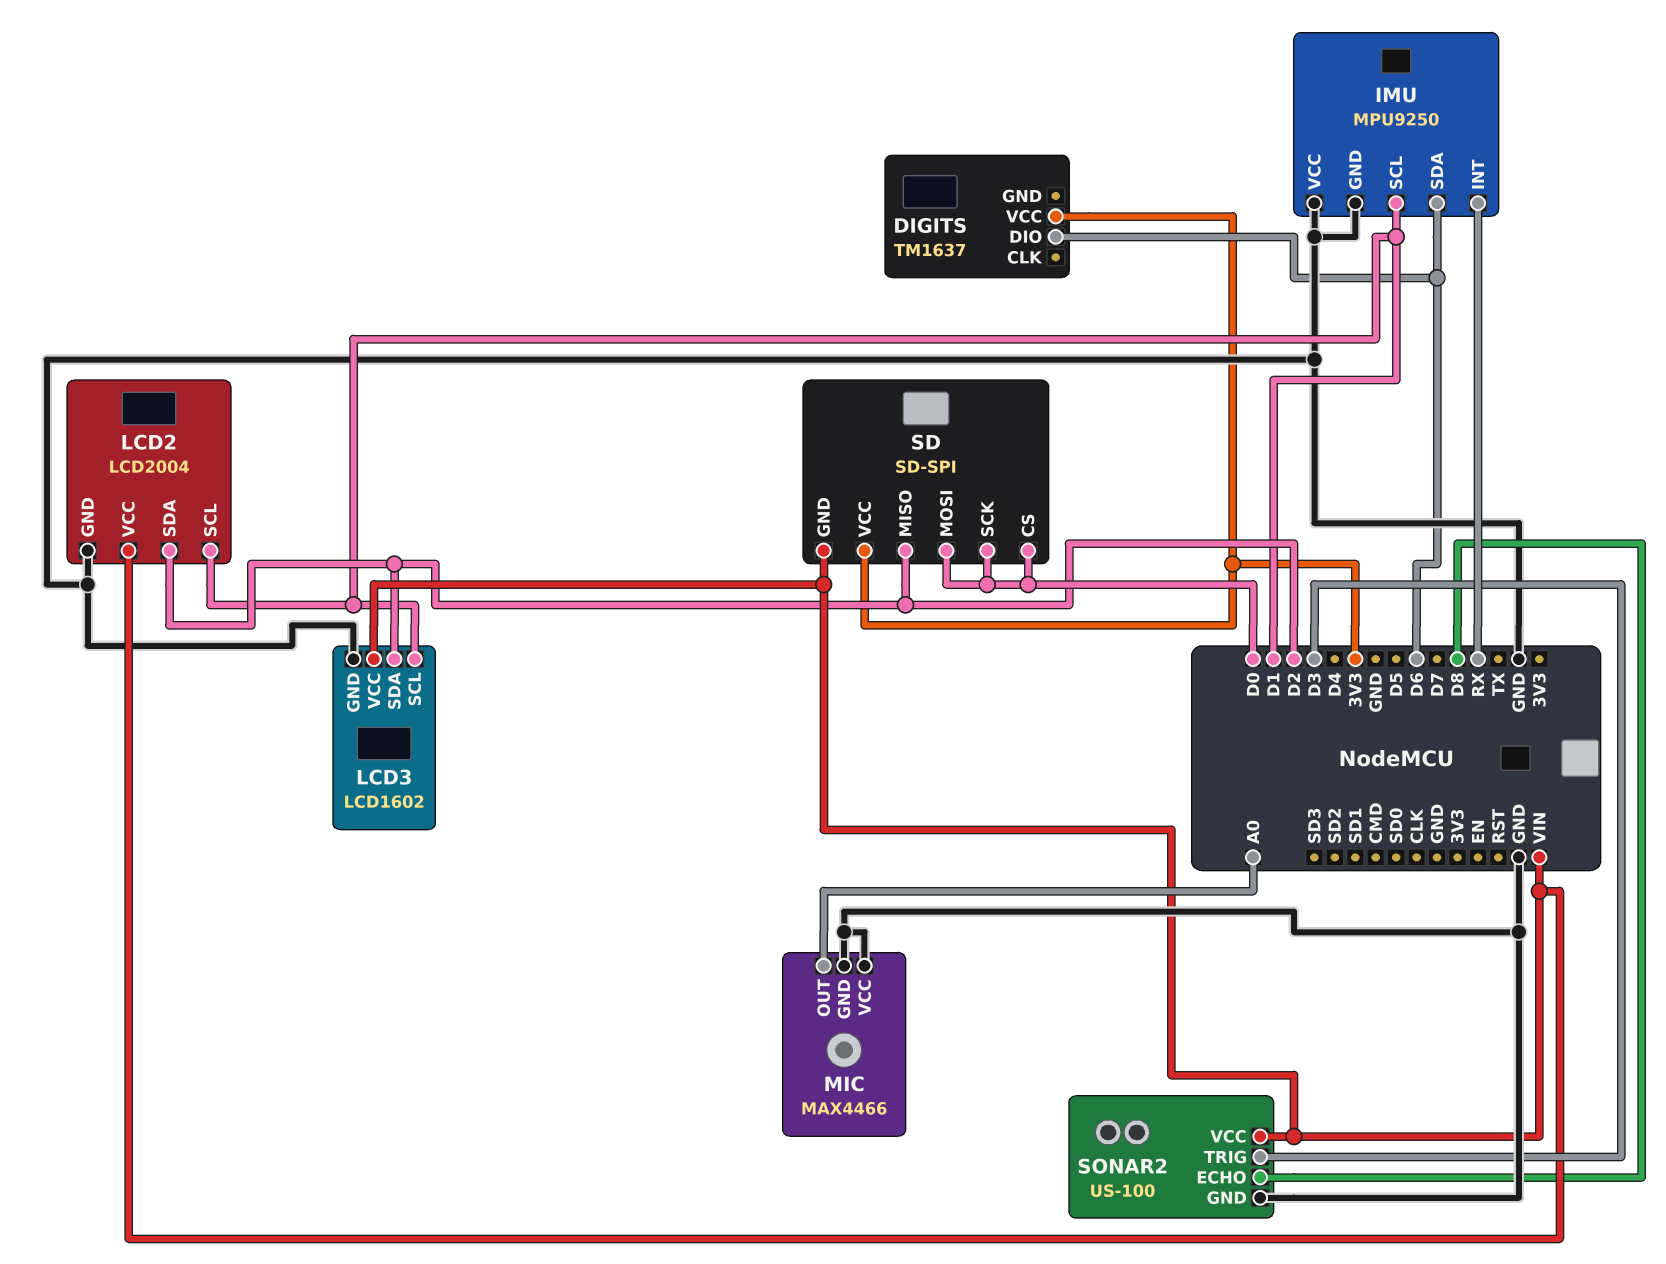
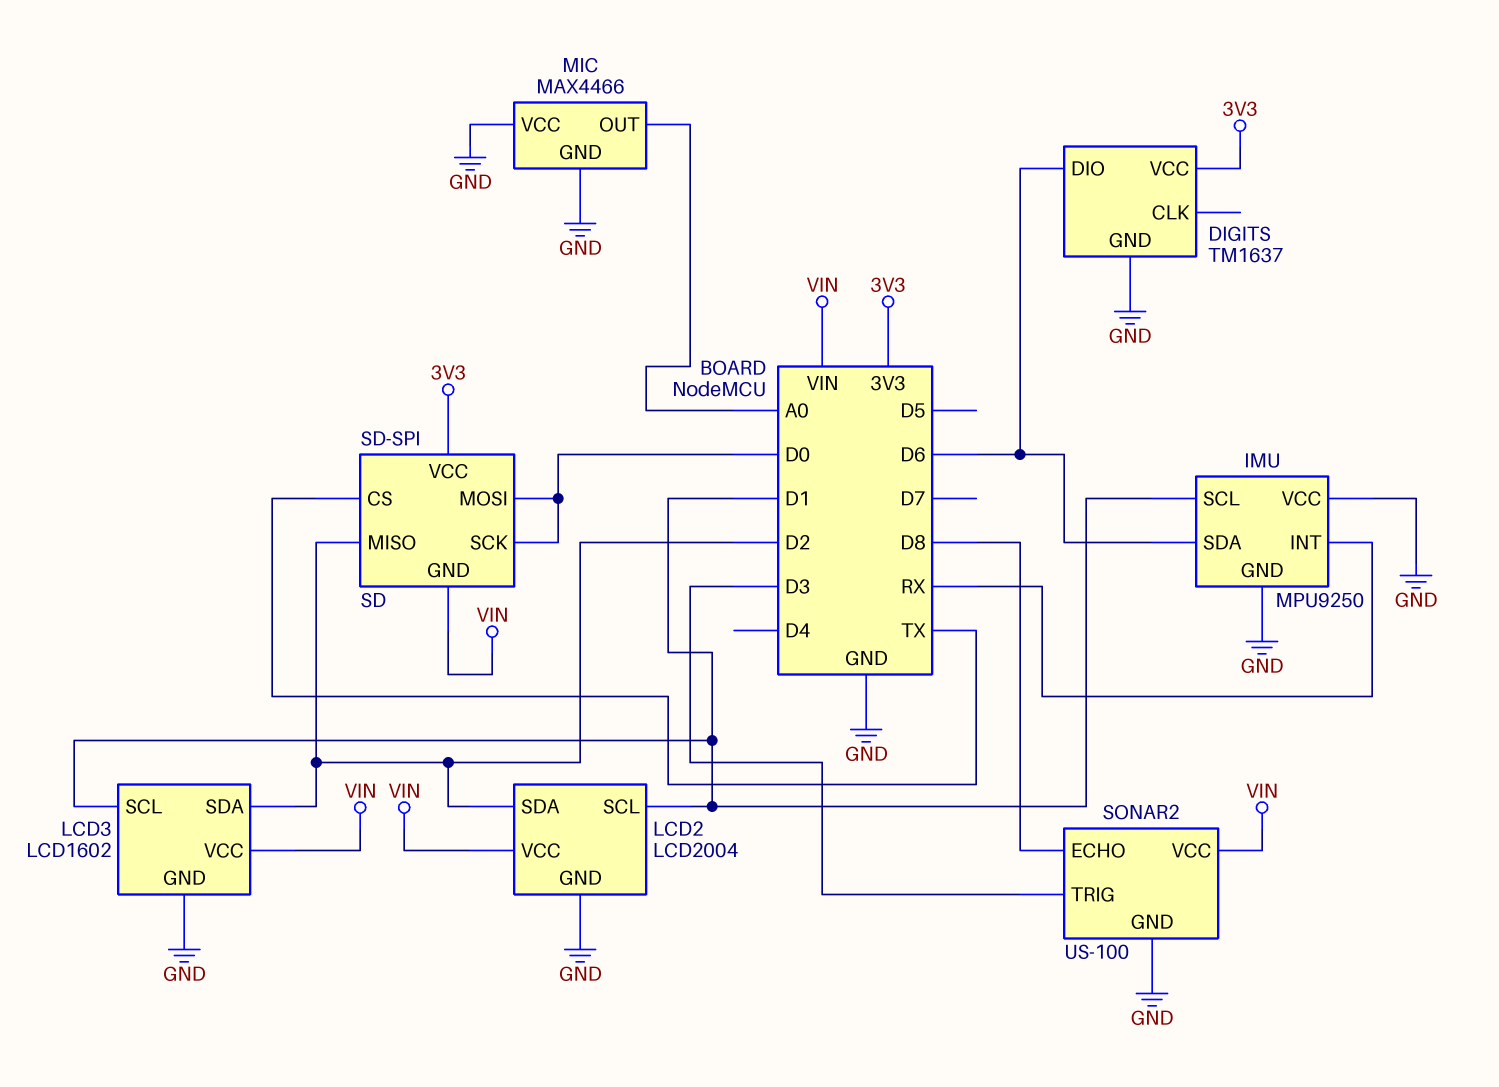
DIGITS pin GND: none -> GND
SD pin CS: D0 -> TX

